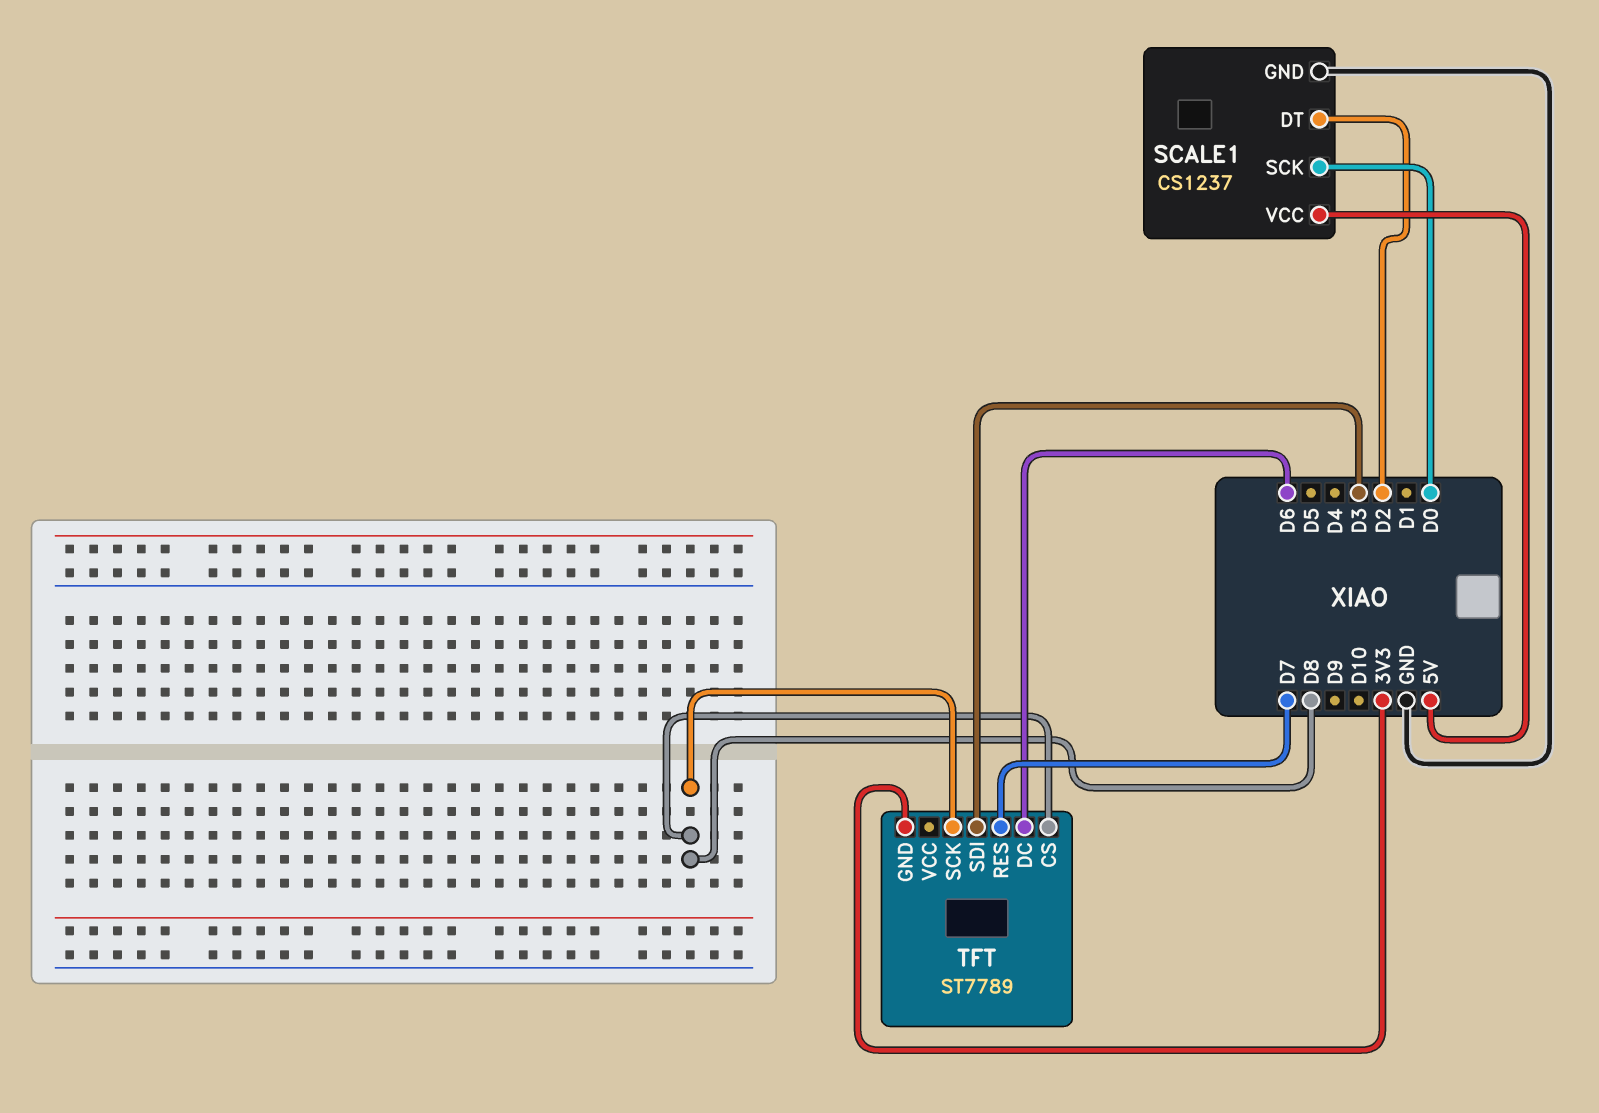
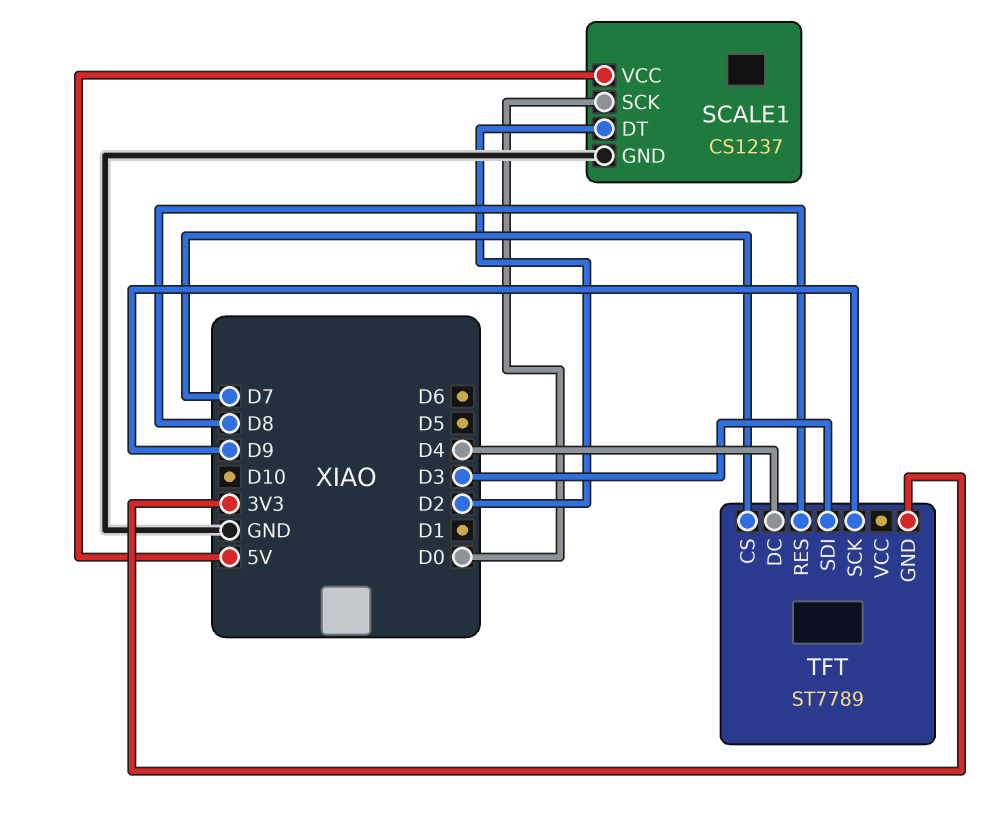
TFT pin CS: D8 -> D7
TFT pin DC: D6 -> D4
TFT pin RES: D7 -> D8
TFT pin SCK: D8 -> D9

